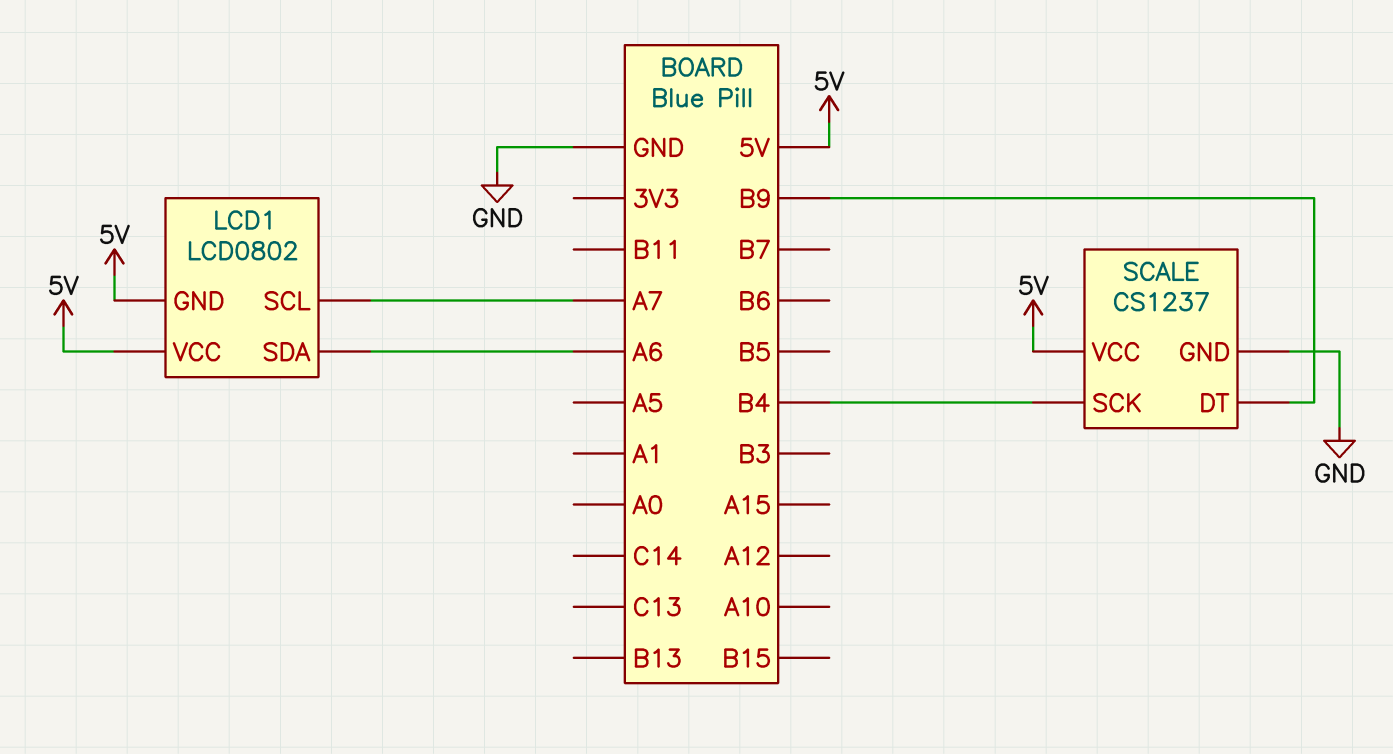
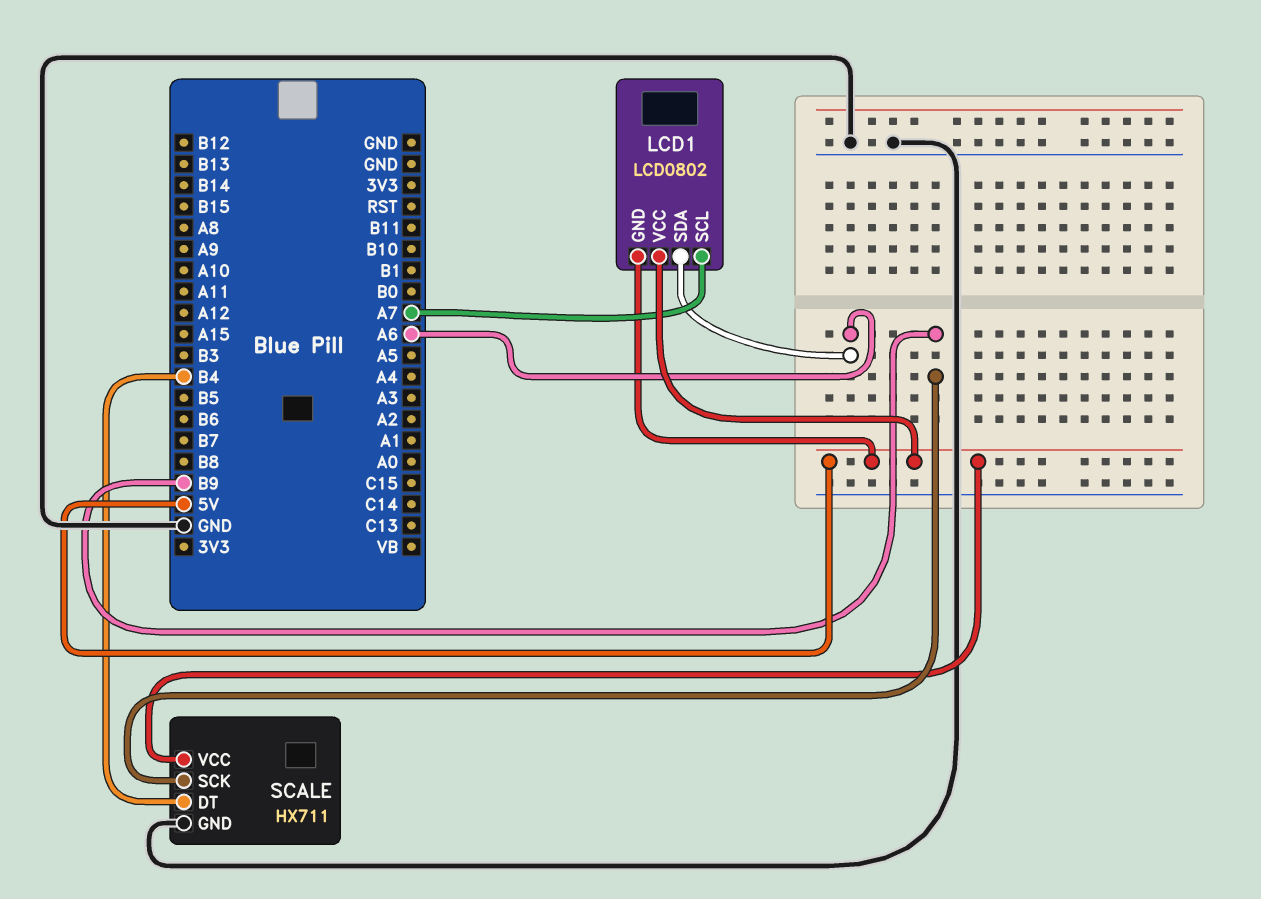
SCALE: CS1237 -> HX711
SCALE pin DT: B9 -> B4
SCALE pin SCK: B4 -> B9

